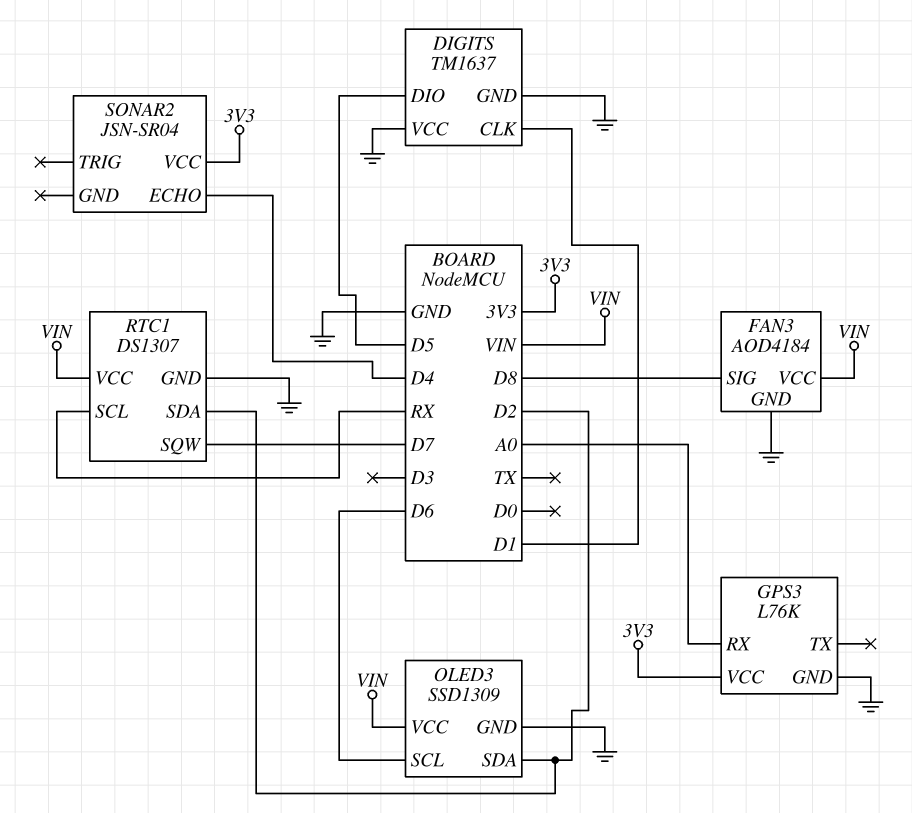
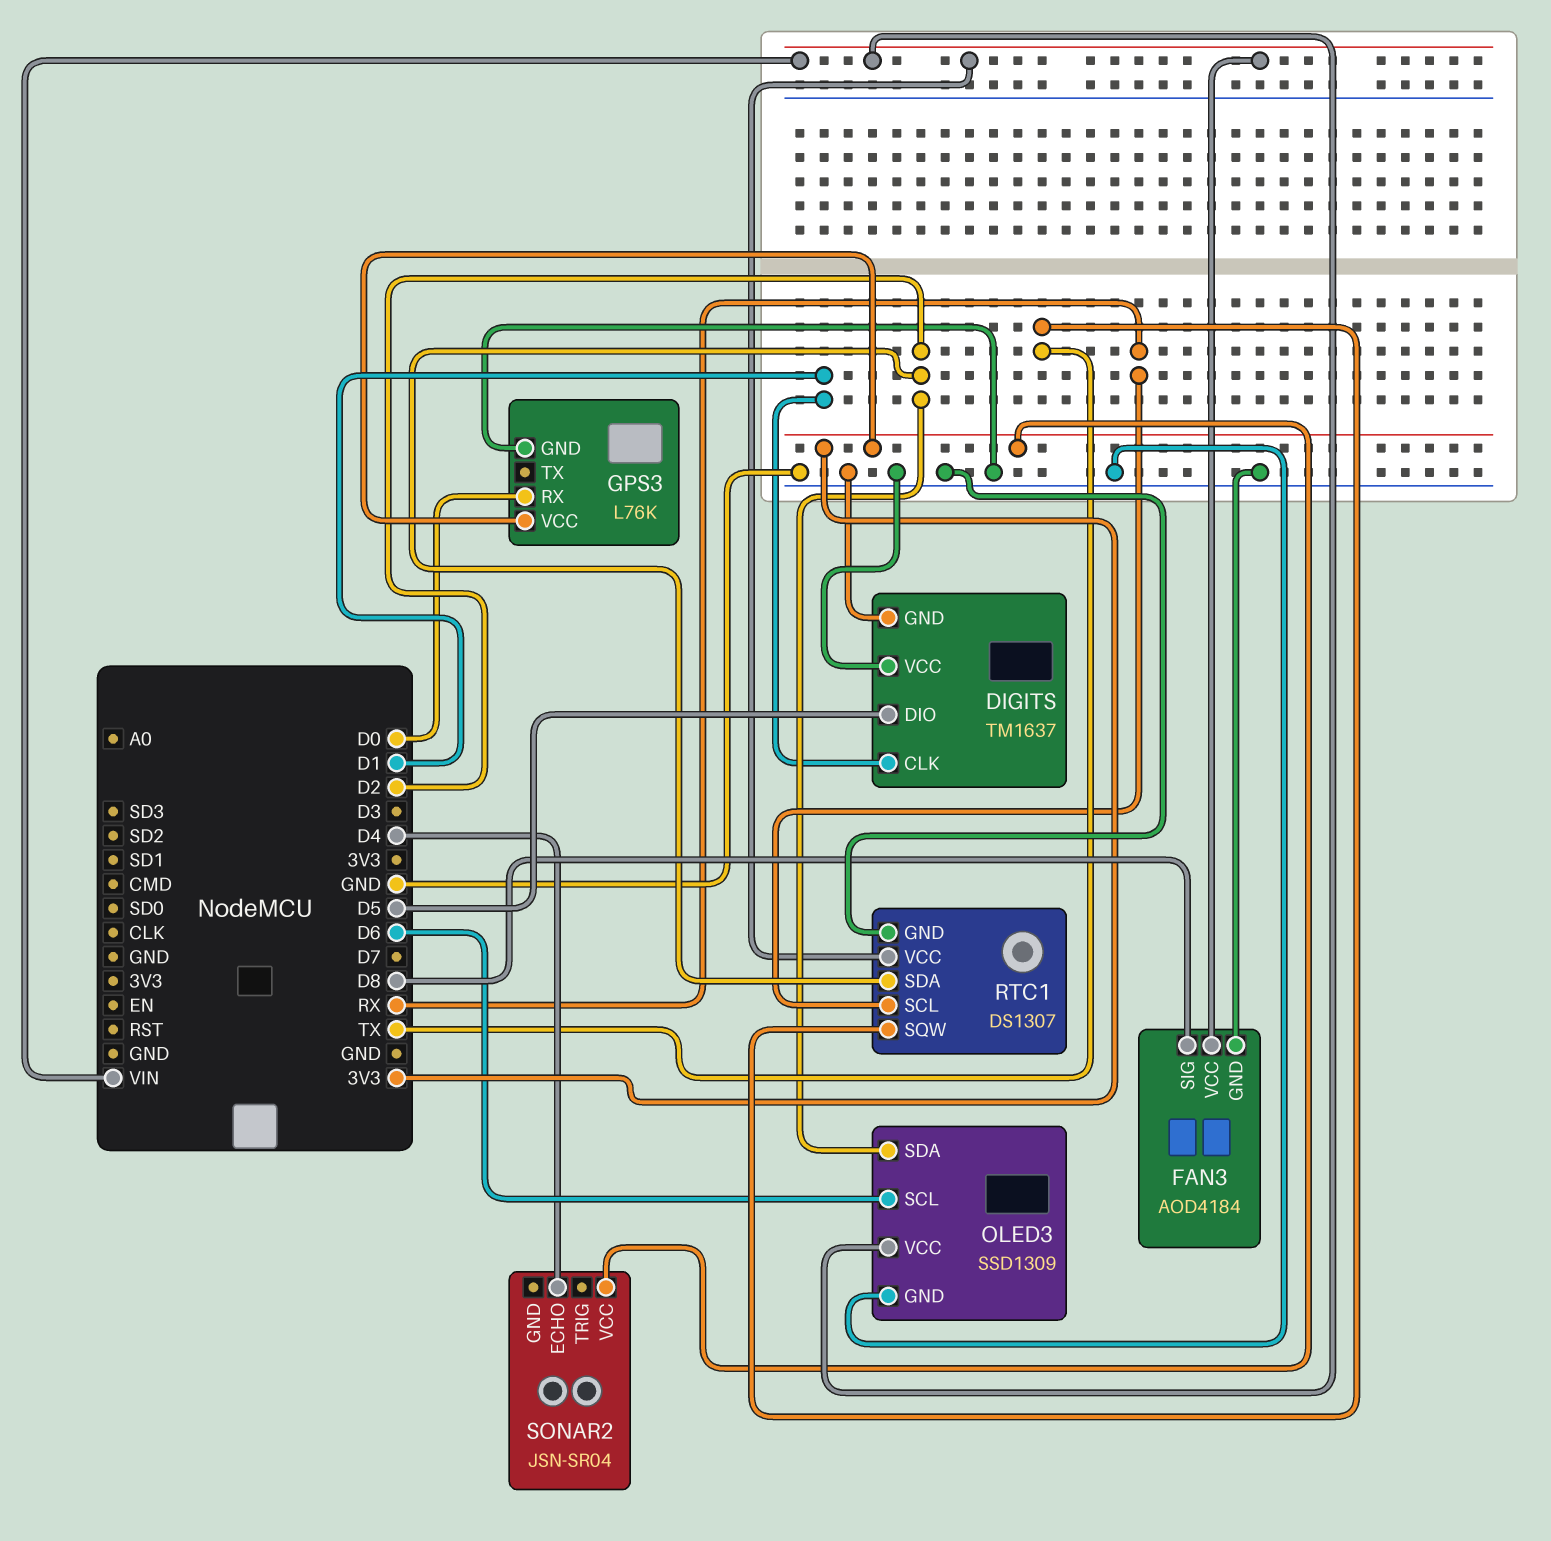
GPS3 pin RX: A0 -> D0
RTC1 pin SQW: D7 -> TX

